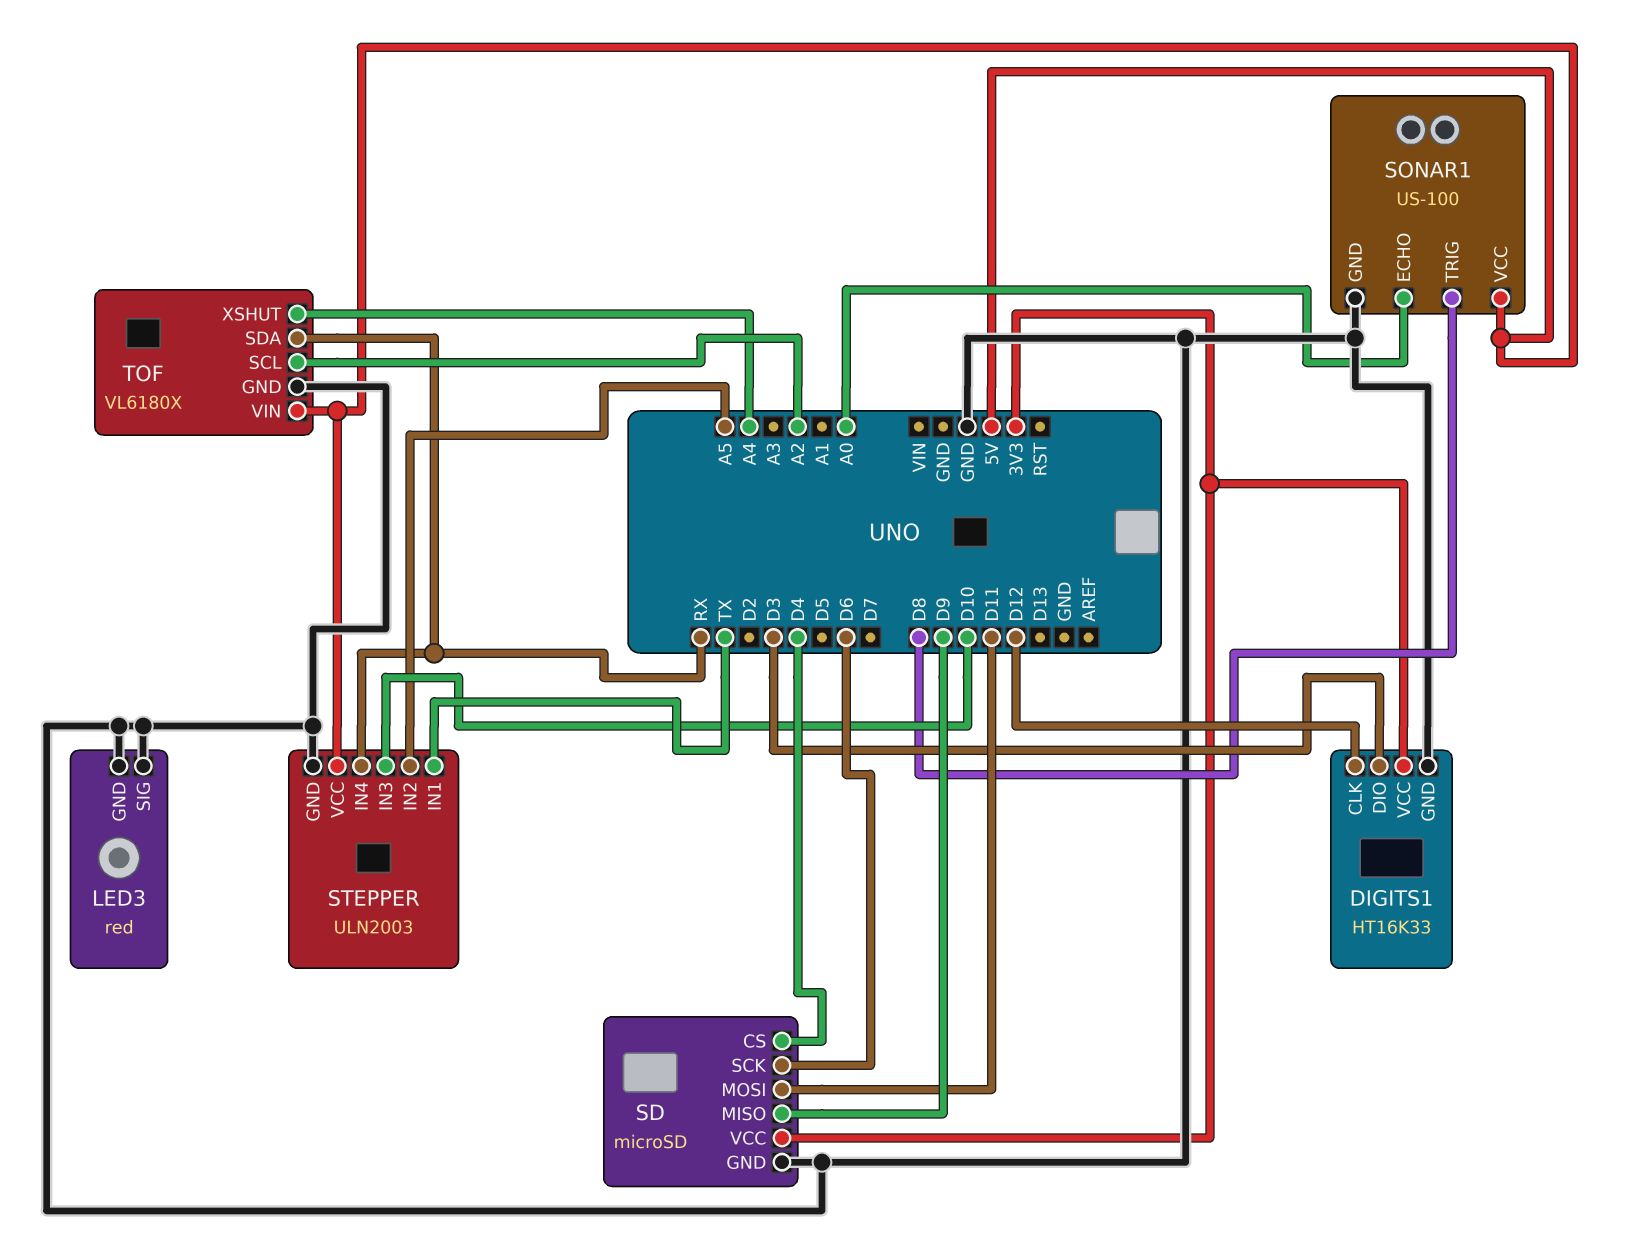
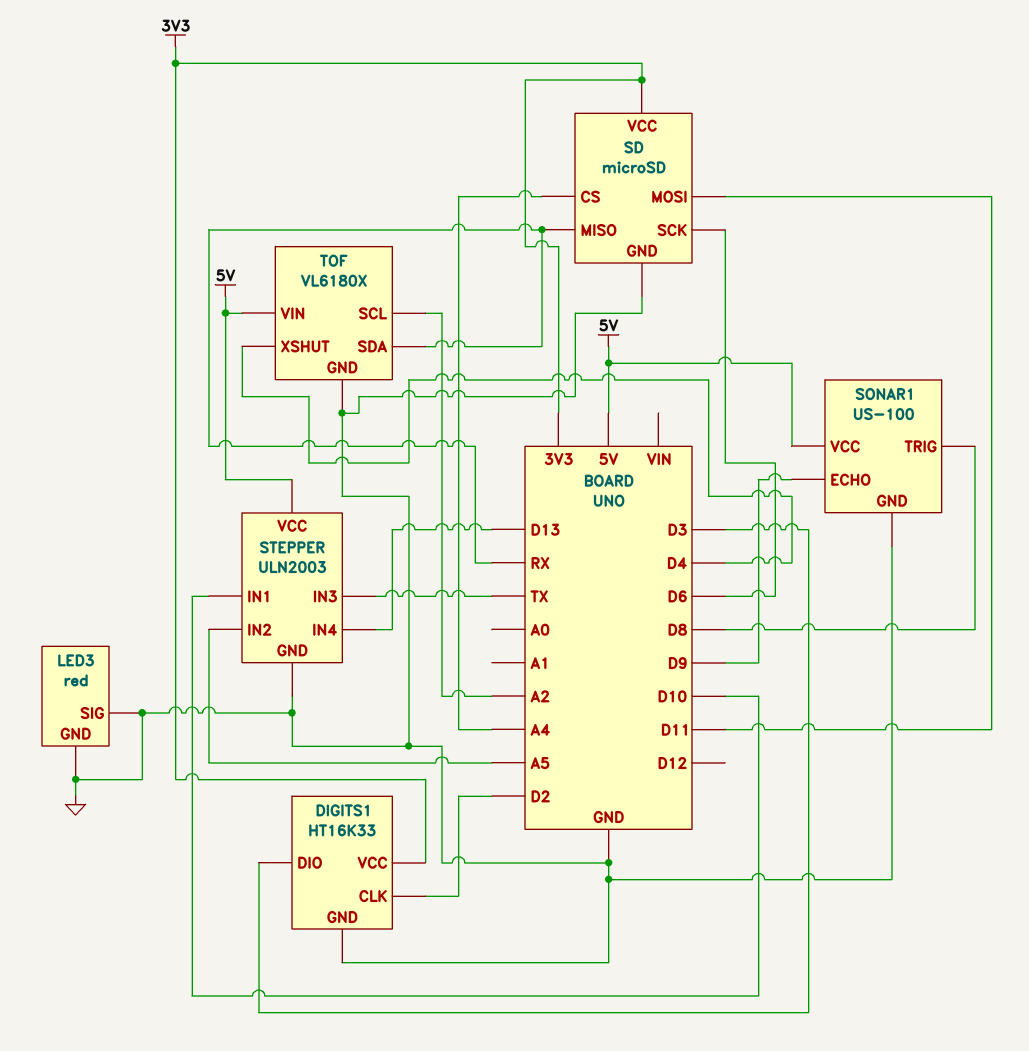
DIGITS1 pin CLK: D12 -> D2
SD pin CS: D4 -> A4
SD pin MISO: D9 -> RX
SONAR1 pin ECHO: A0 -> D9
STEPPER pin IN1: TX -> D10
STEPPER pin IN3: D10 -> TX
STEPPER pin IN4: RX -> D13
TOF pin XSHUT: A4 -> D4

